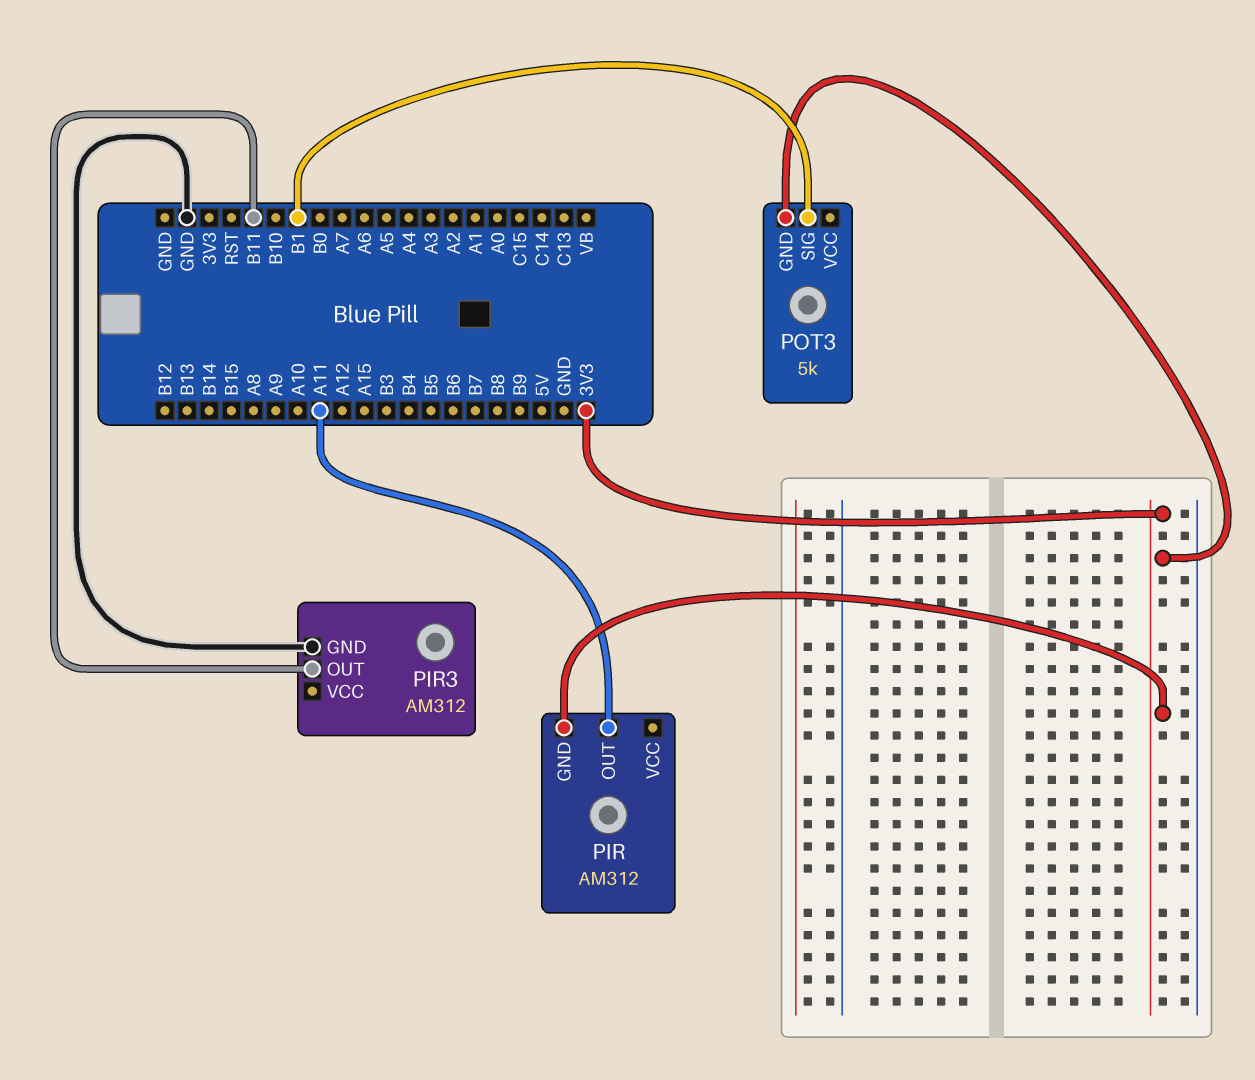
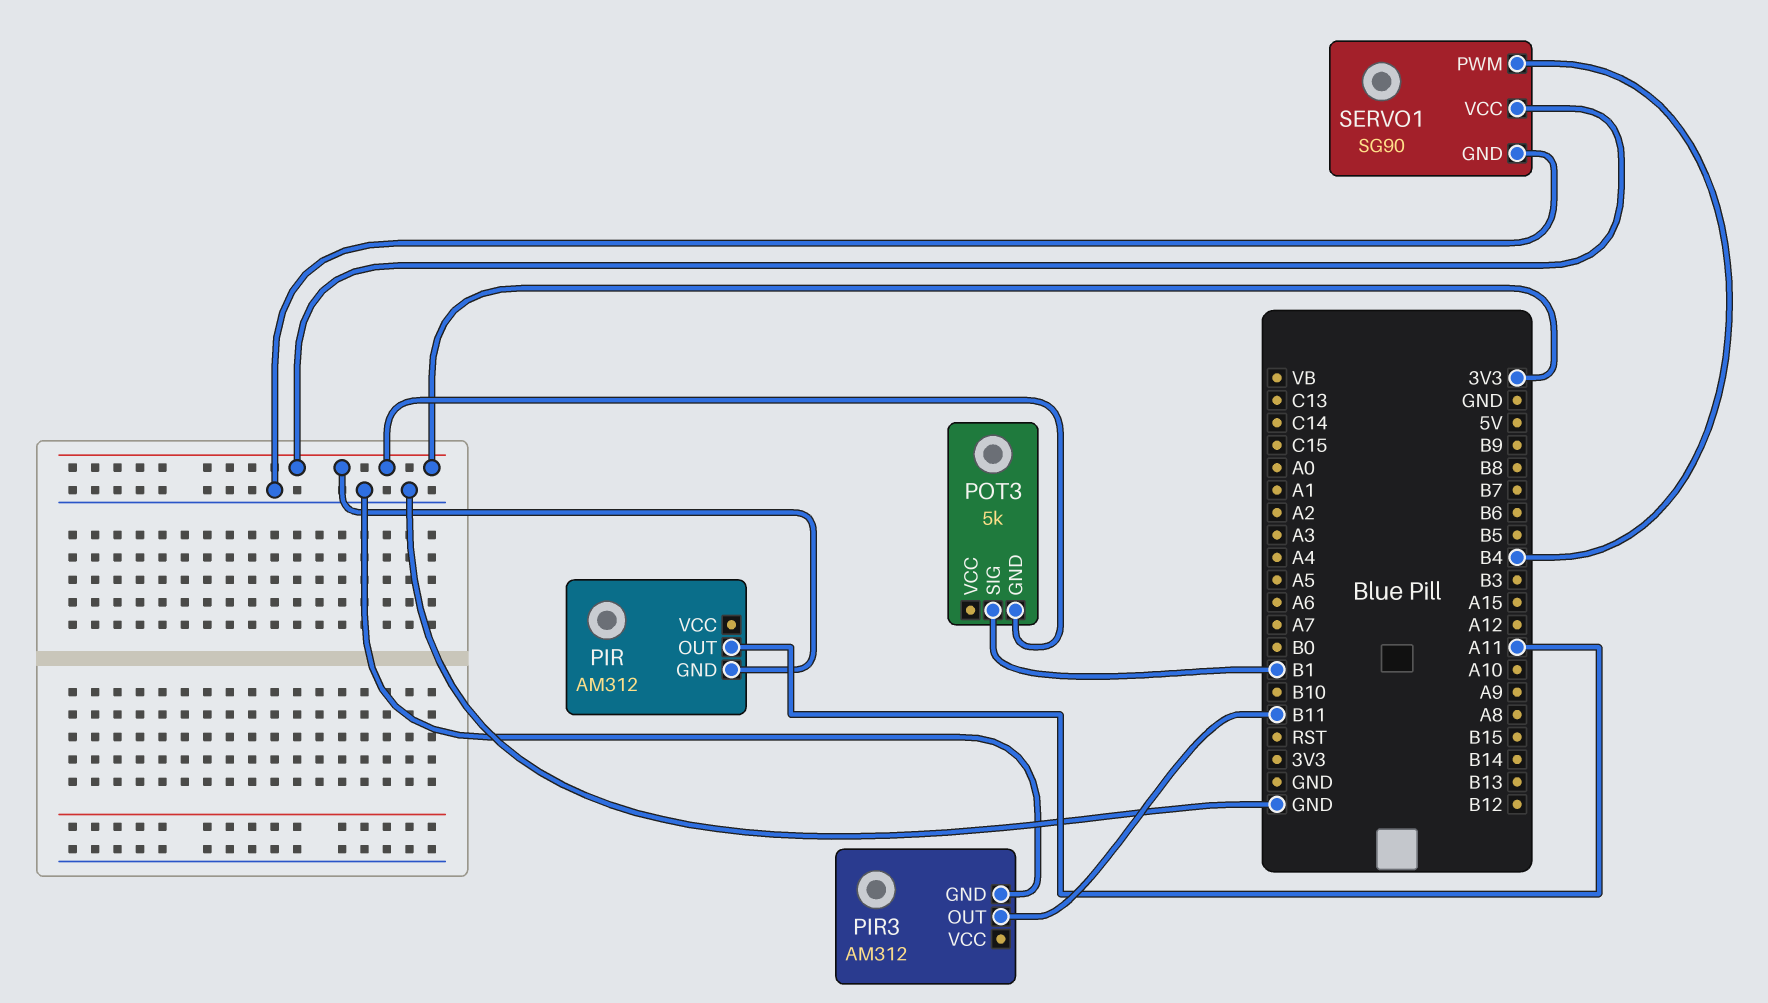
SERVO1: none -> SG90
SERVO1 pin GND: none -> GND
SERVO1 pin PWM: none -> B4
SERVO1 pin VCC: none -> 3V3

